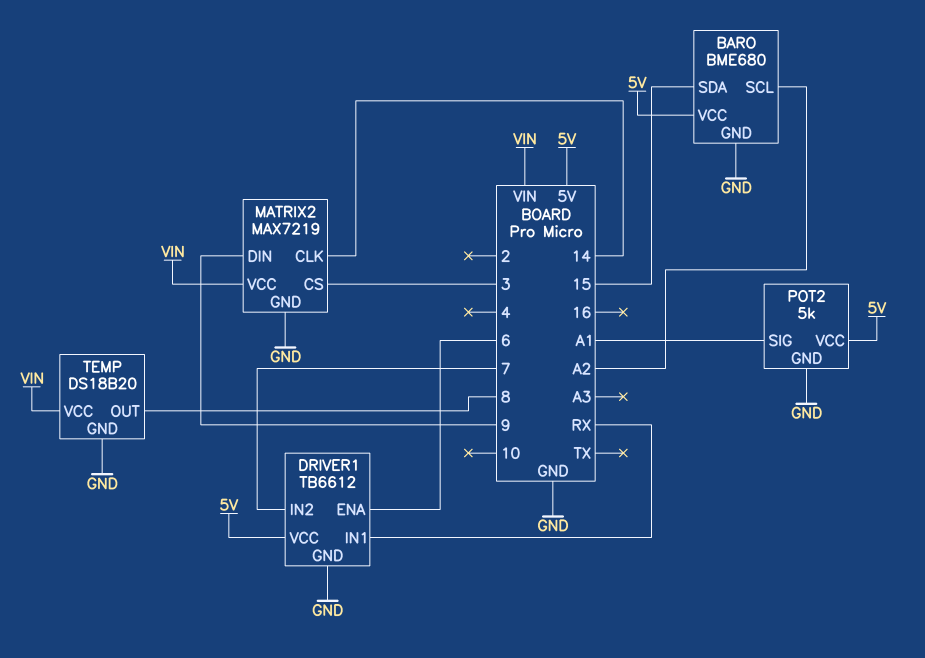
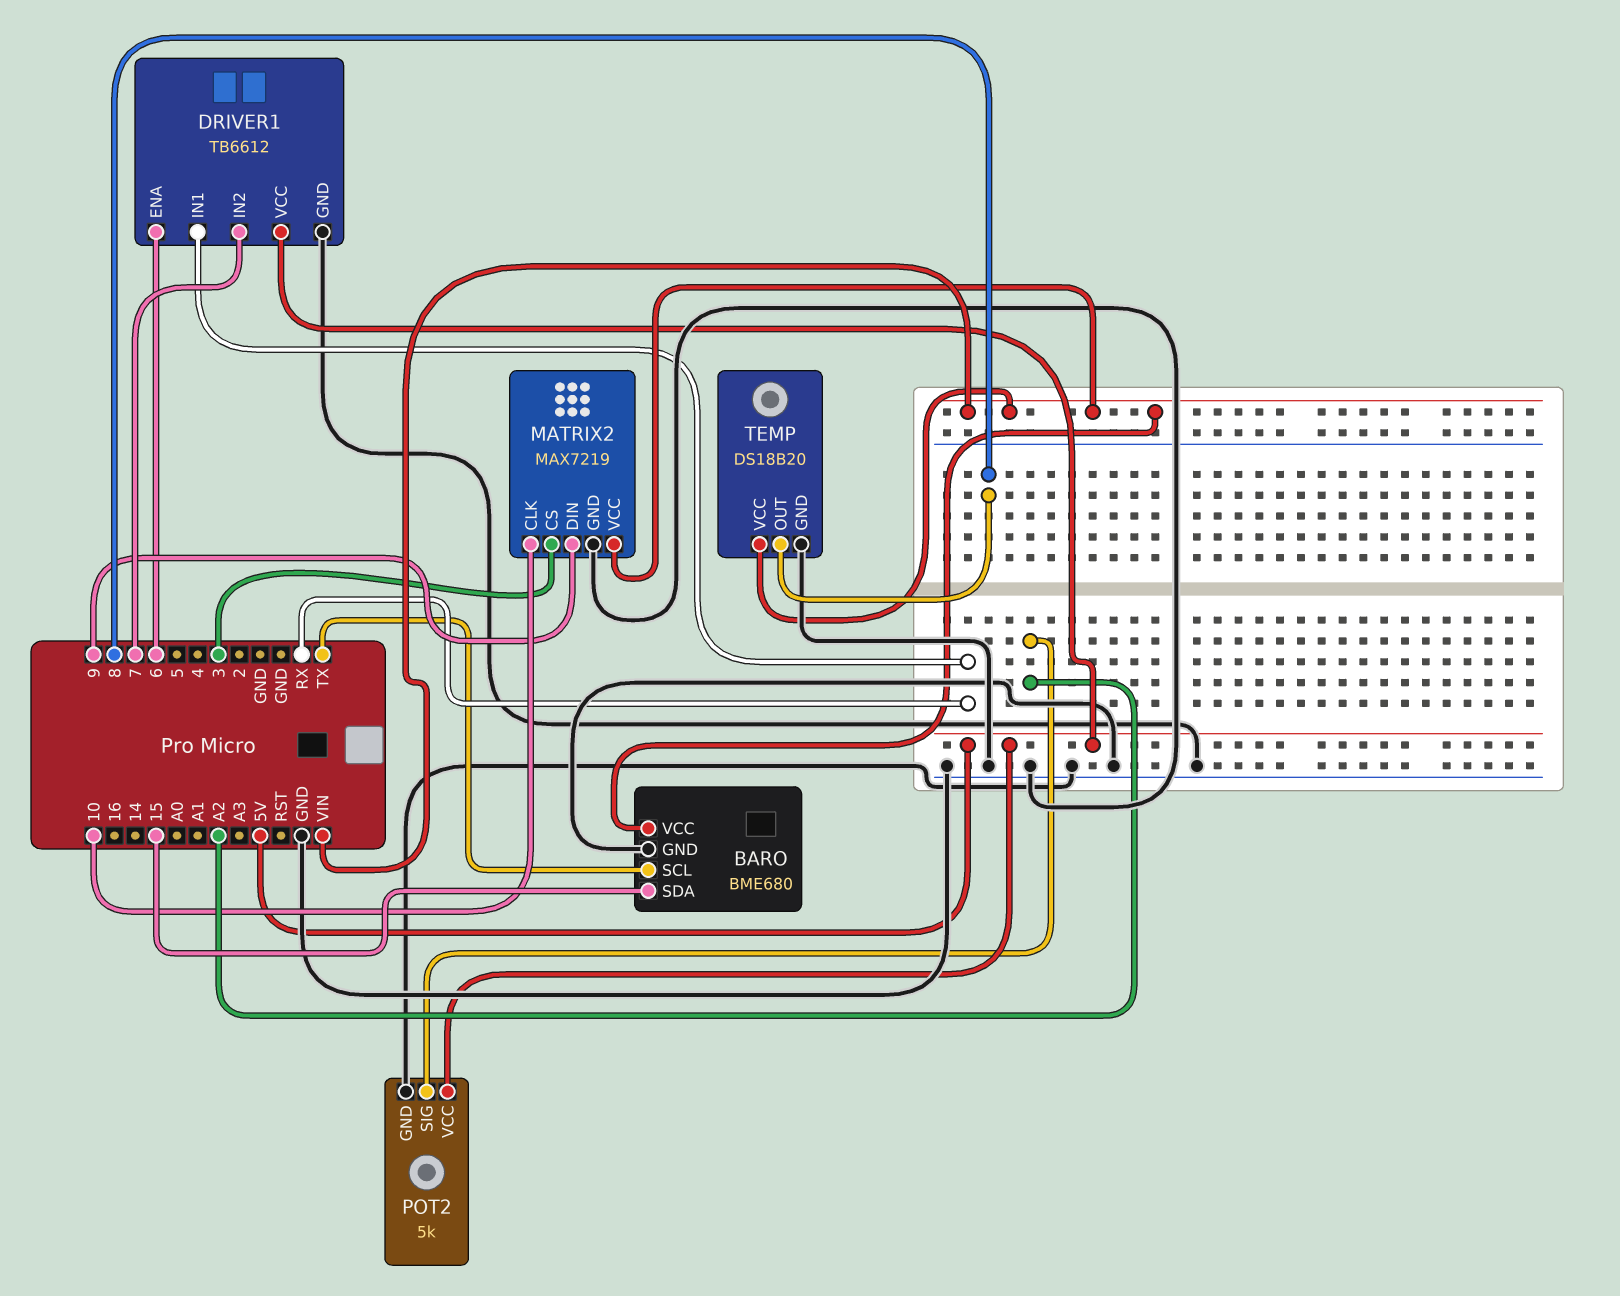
BARO pin SCL: A2 -> TX
BARO pin VCC: 5V -> VIN
MATRIX2 pin CLK: 14 -> 10
POT2 pin SIG: A1 -> A2

